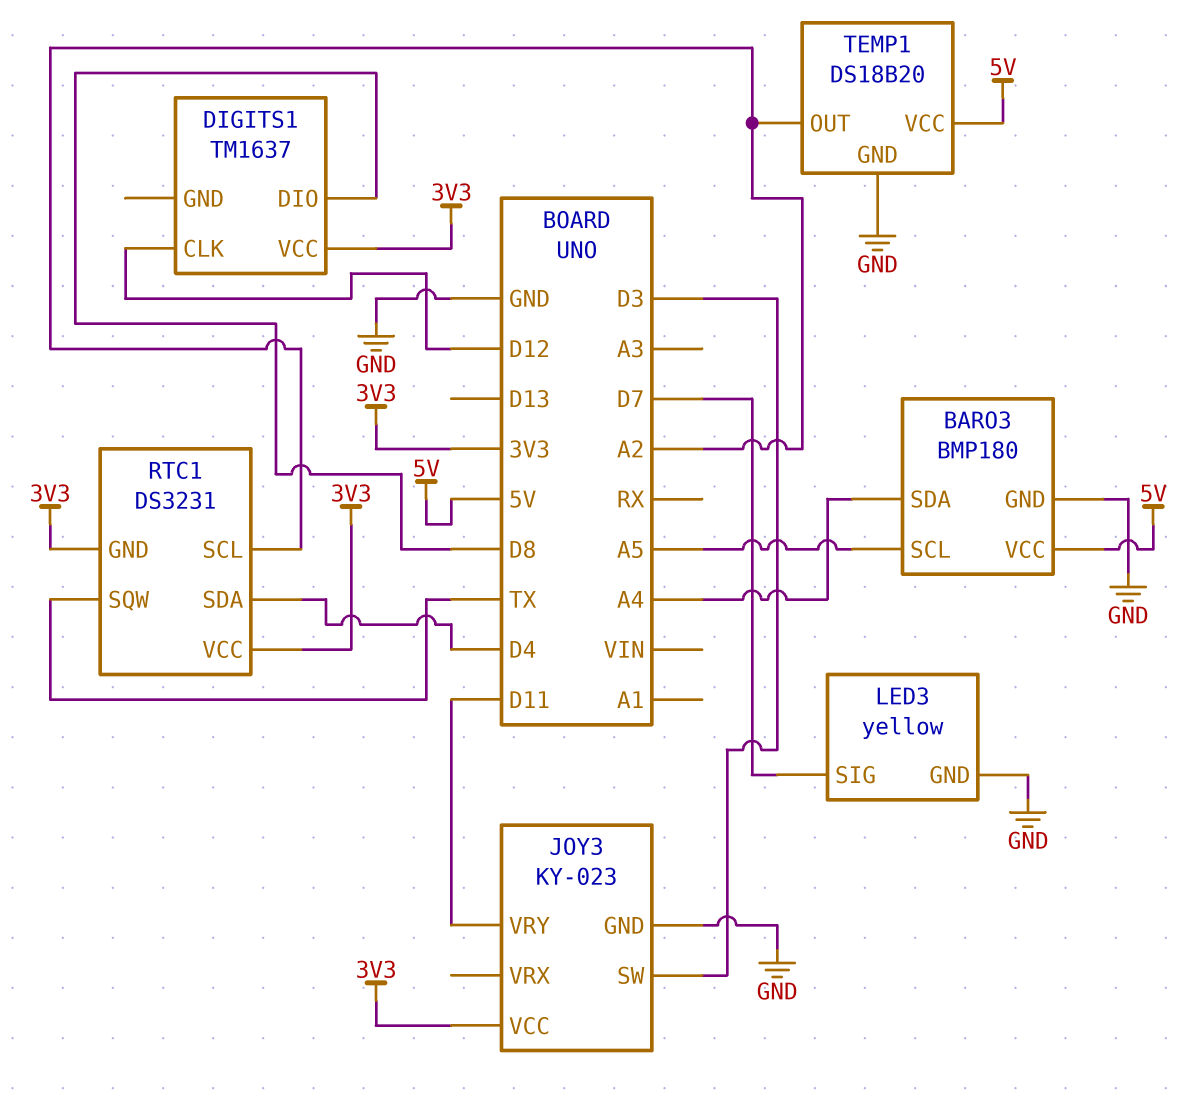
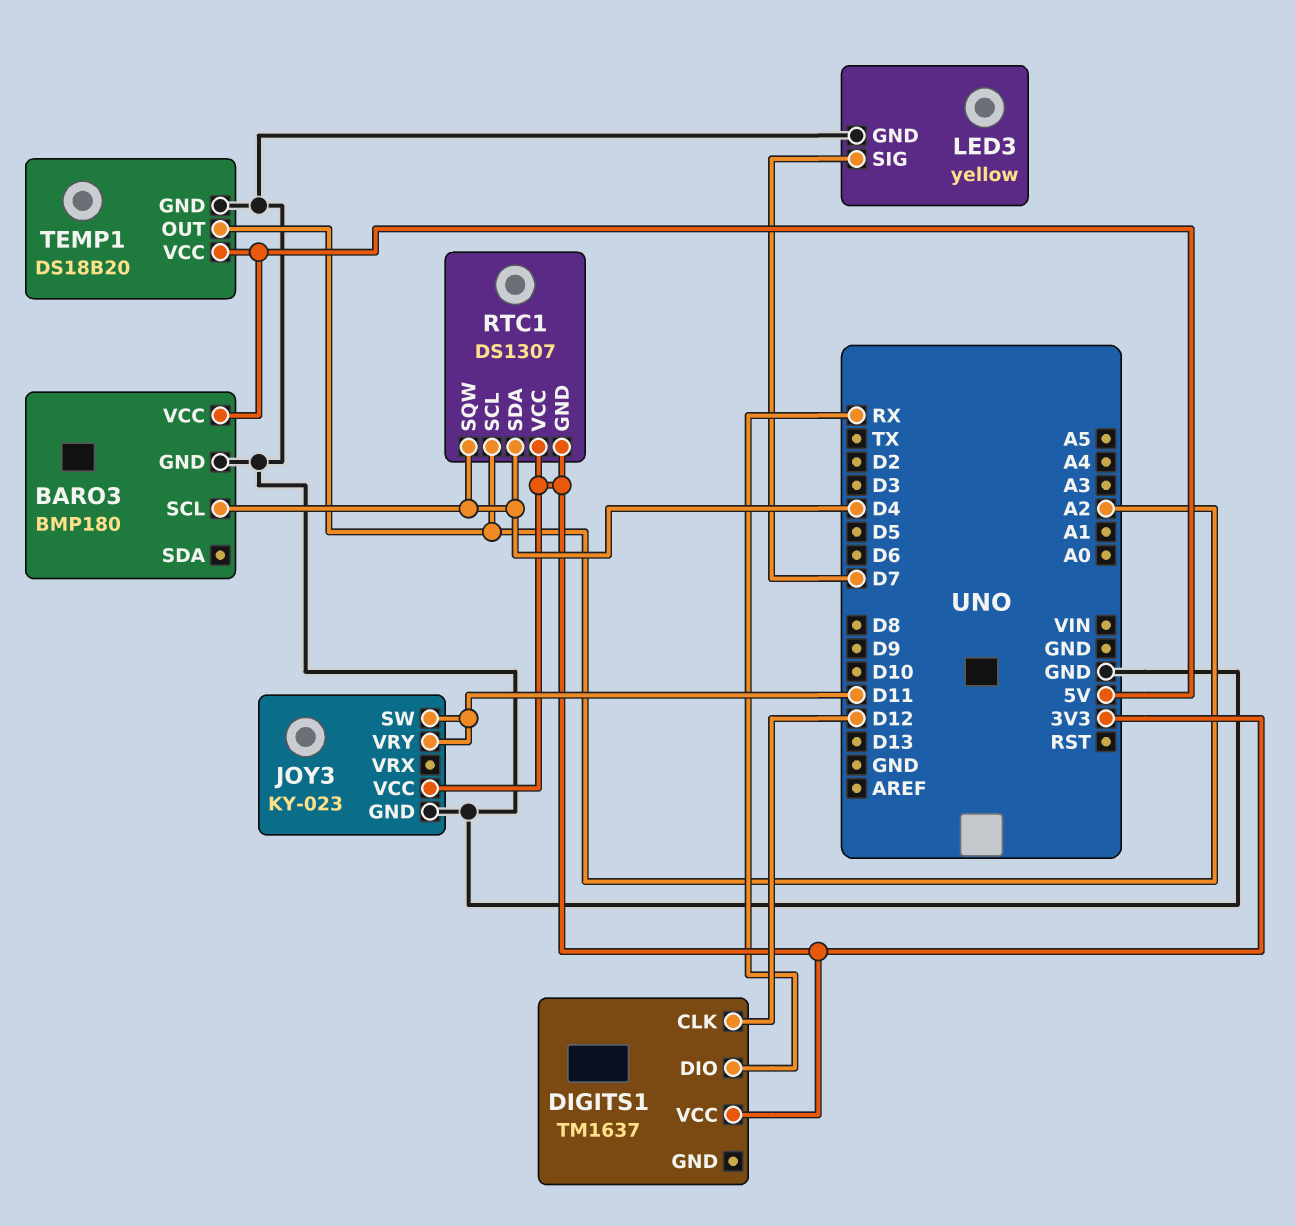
BARO3 pin SCL: A5 -> D4
BARO3 pin SDA: A4 -> none
DIGITS1 pin DIO: D8 -> RX
JOY3 pin SW: D3 -> D11
RTC1: DS3231 -> DS1307
RTC1 pin SQW: TX -> D4

